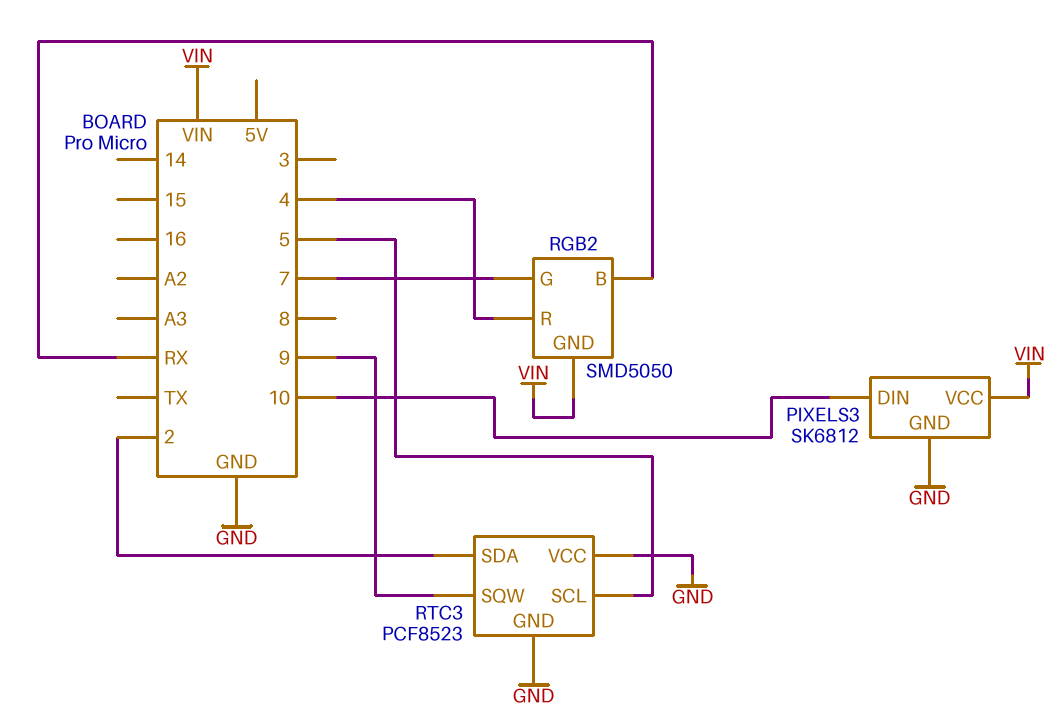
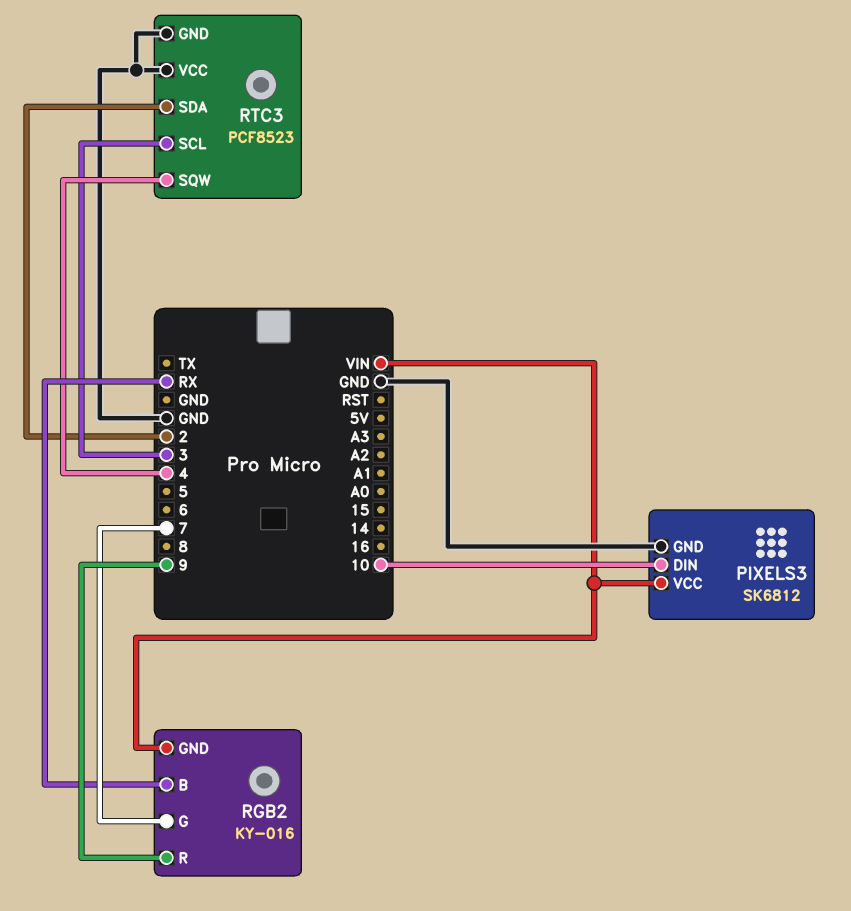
RGB2: SMD5050 -> KY-016
RGB2 pin R: 4 -> 9
RTC3 pin SCL: 5 -> 3
RTC3 pin SQW: 9 -> 4

